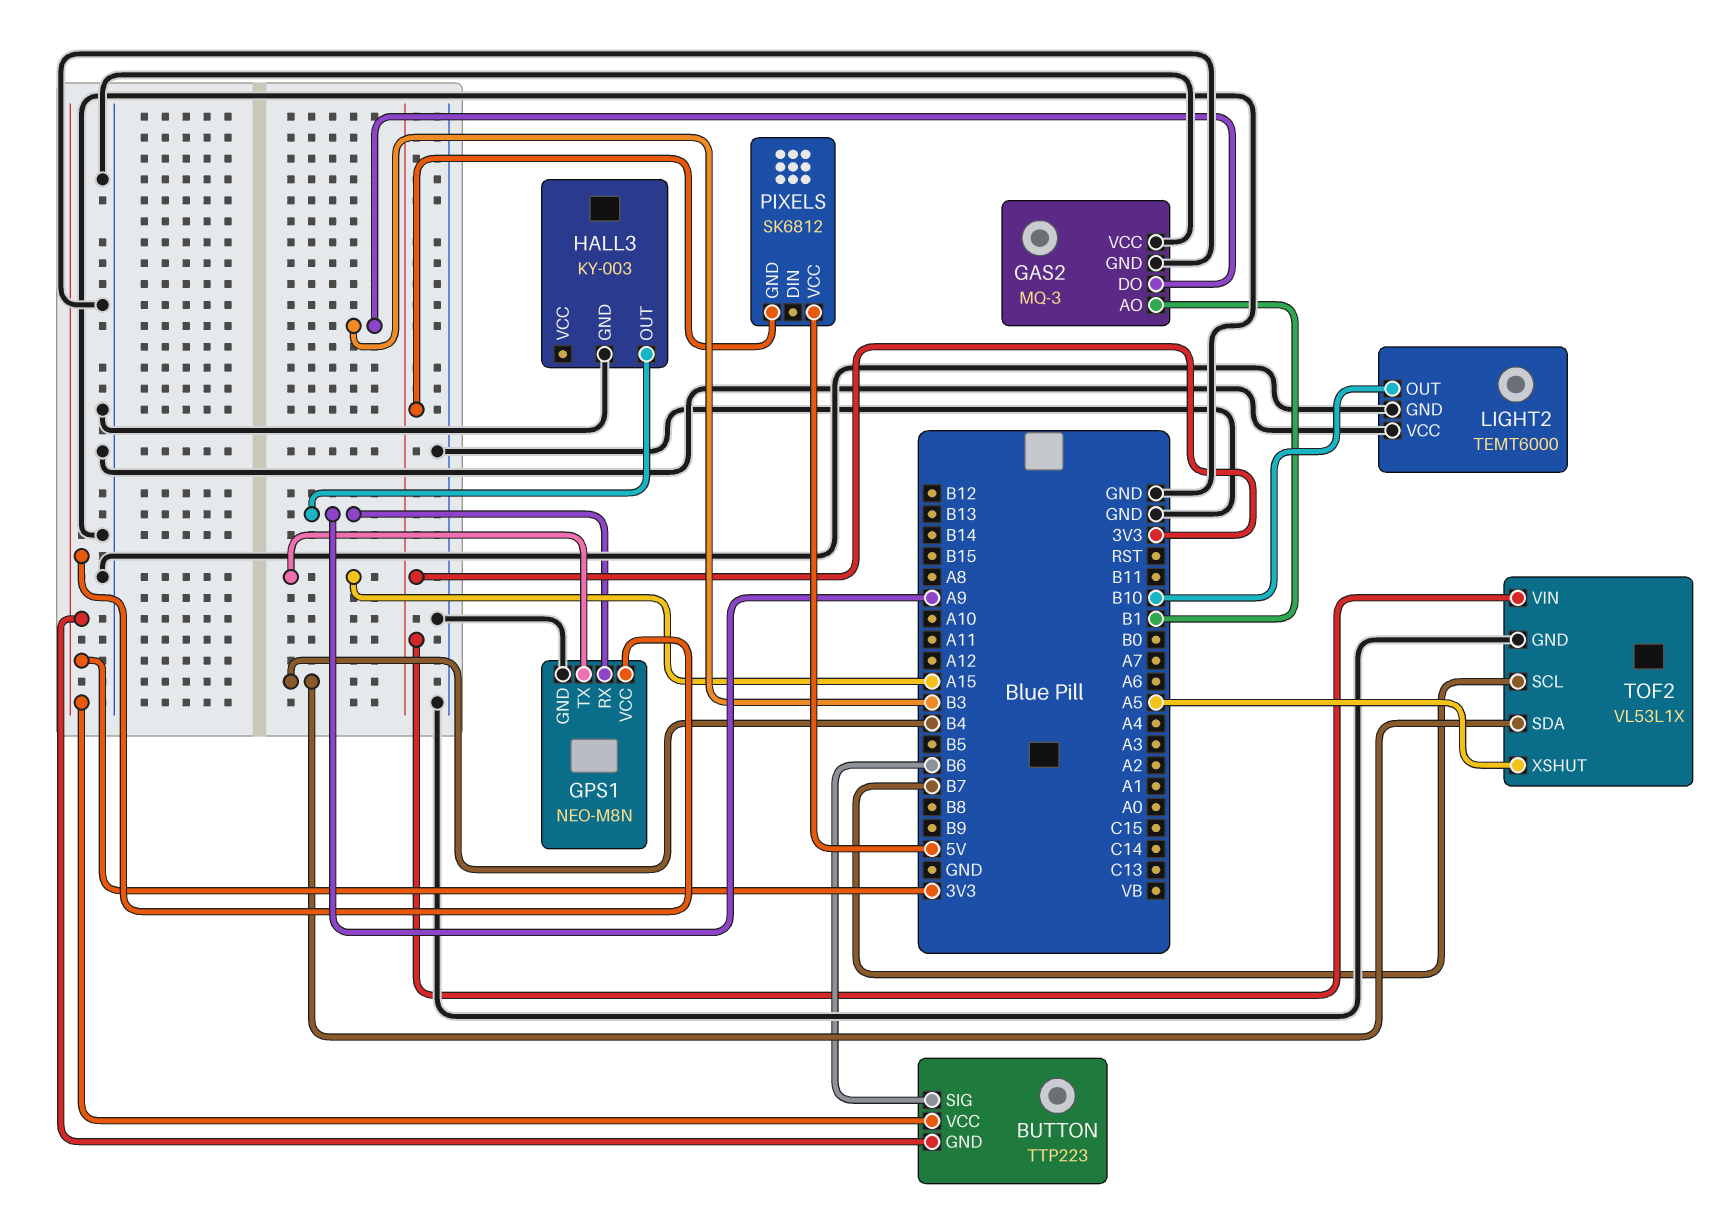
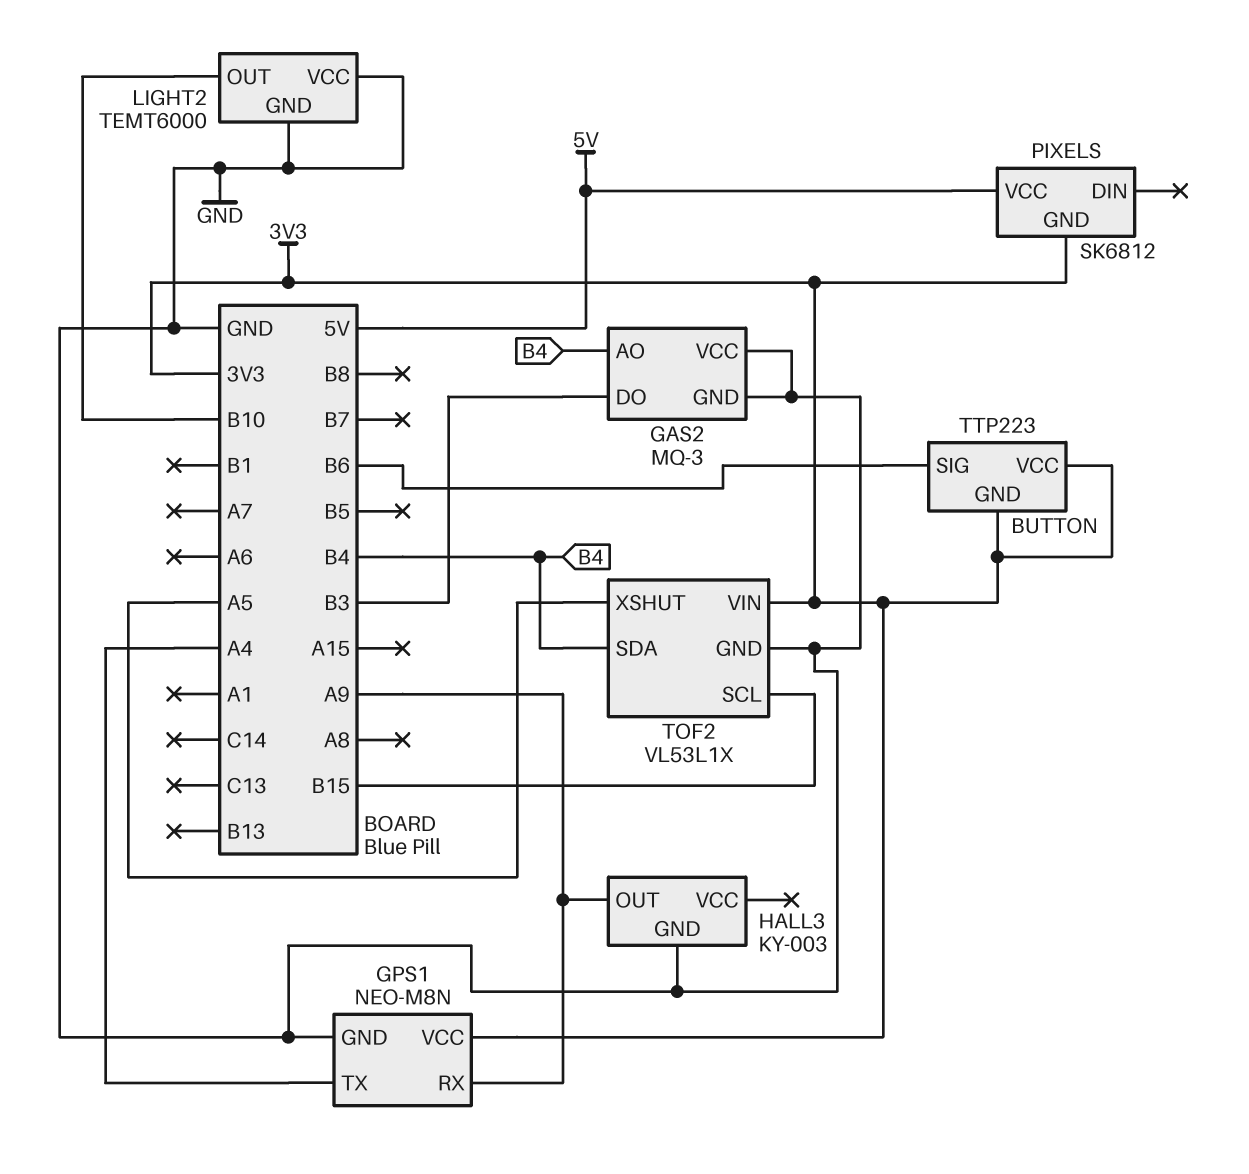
GAS2 pin AO: B1 -> B4
GPS1 pin TX: A15 -> A4
TOF2 pin SCL: B7 -> B15

